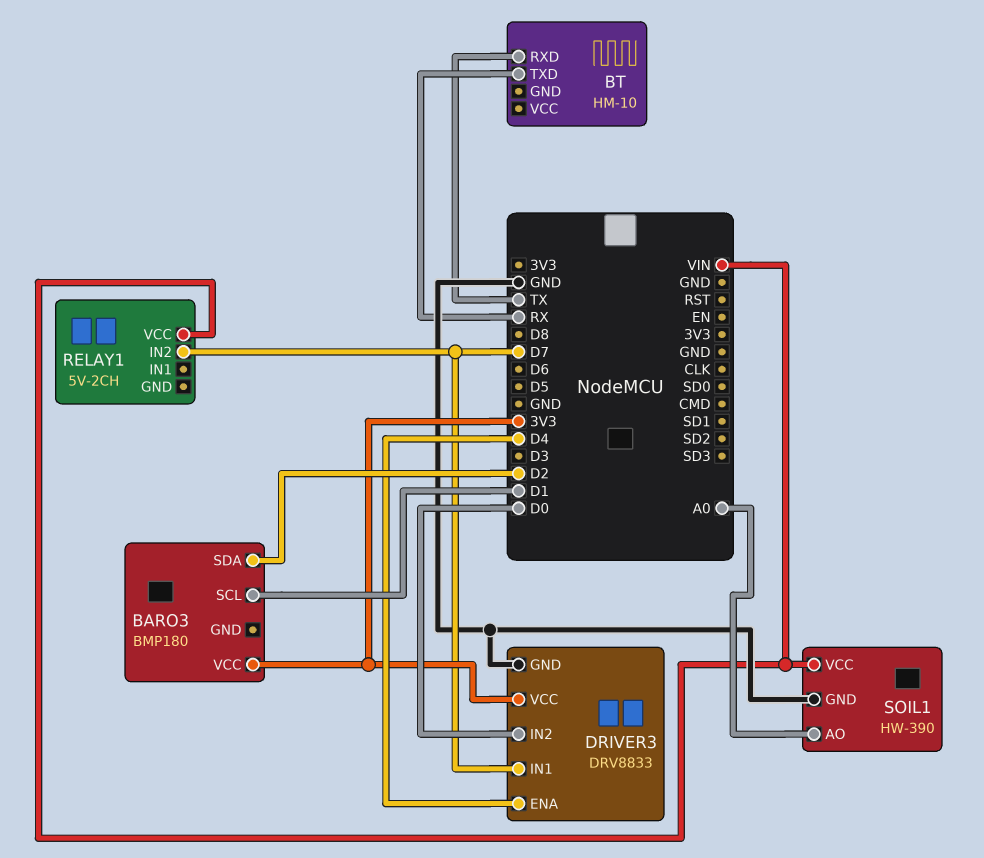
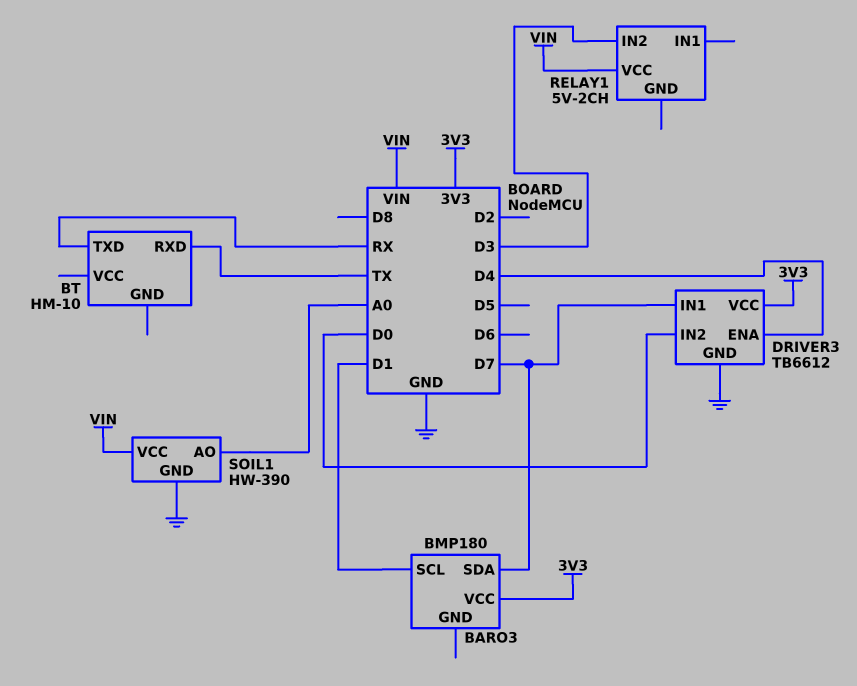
BARO3 pin SDA: D2 -> D7
DRIVER3: DRV8833 -> TB6612
RELAY1 pin IN2: D7 -> D3

